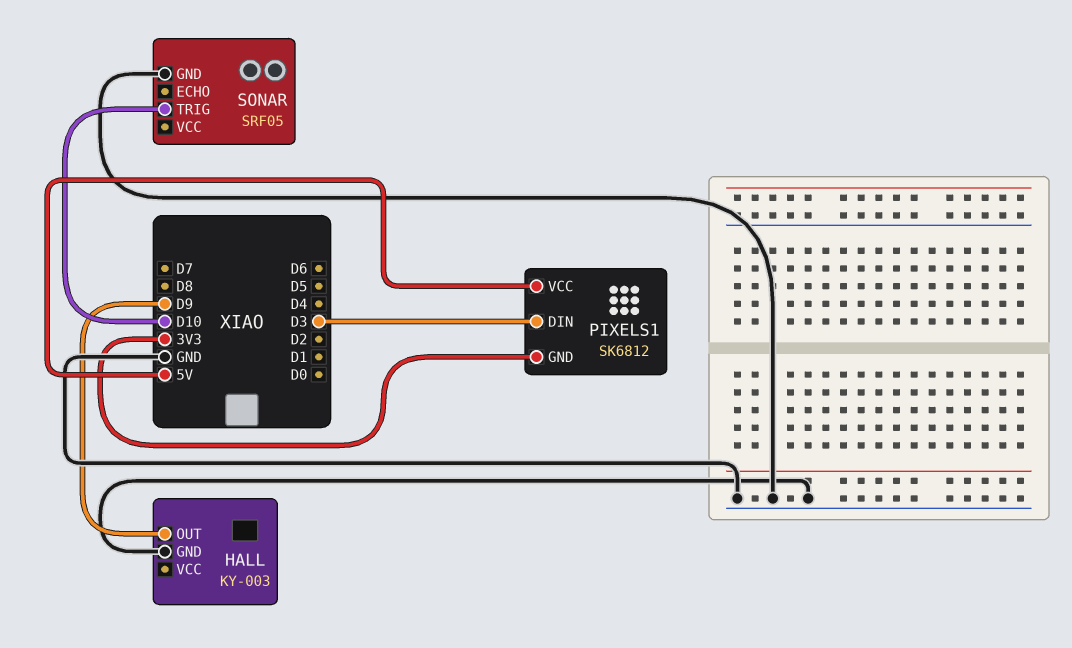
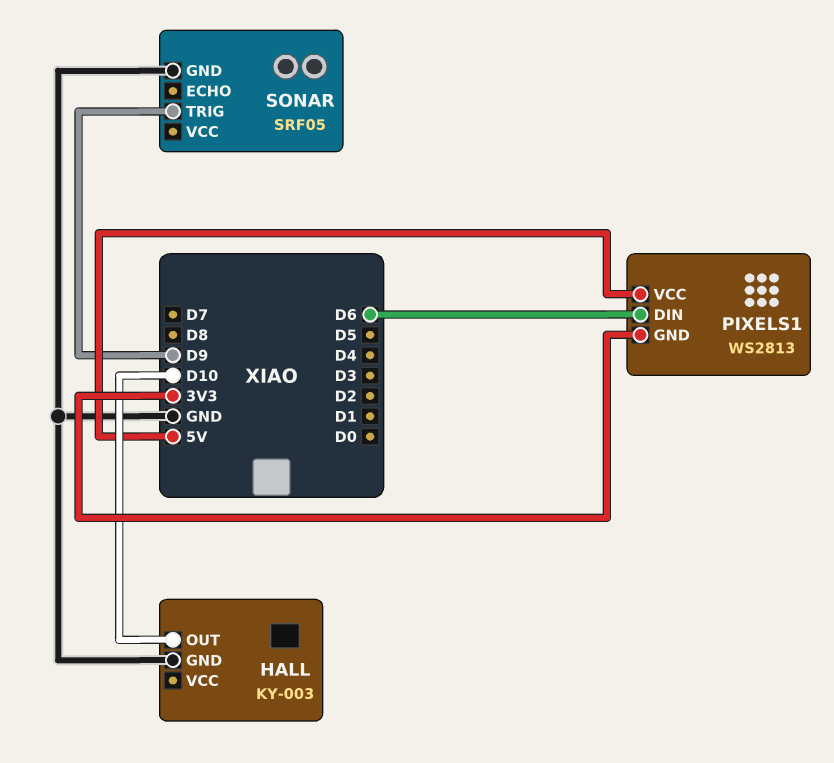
HALL pin OUT: D9 -> D10
PIXELS1: SK6812 -> WS2813
PIXELS1 pin DIN: D3 -> D6
SONAR pin TRIG: D10 -> D9

